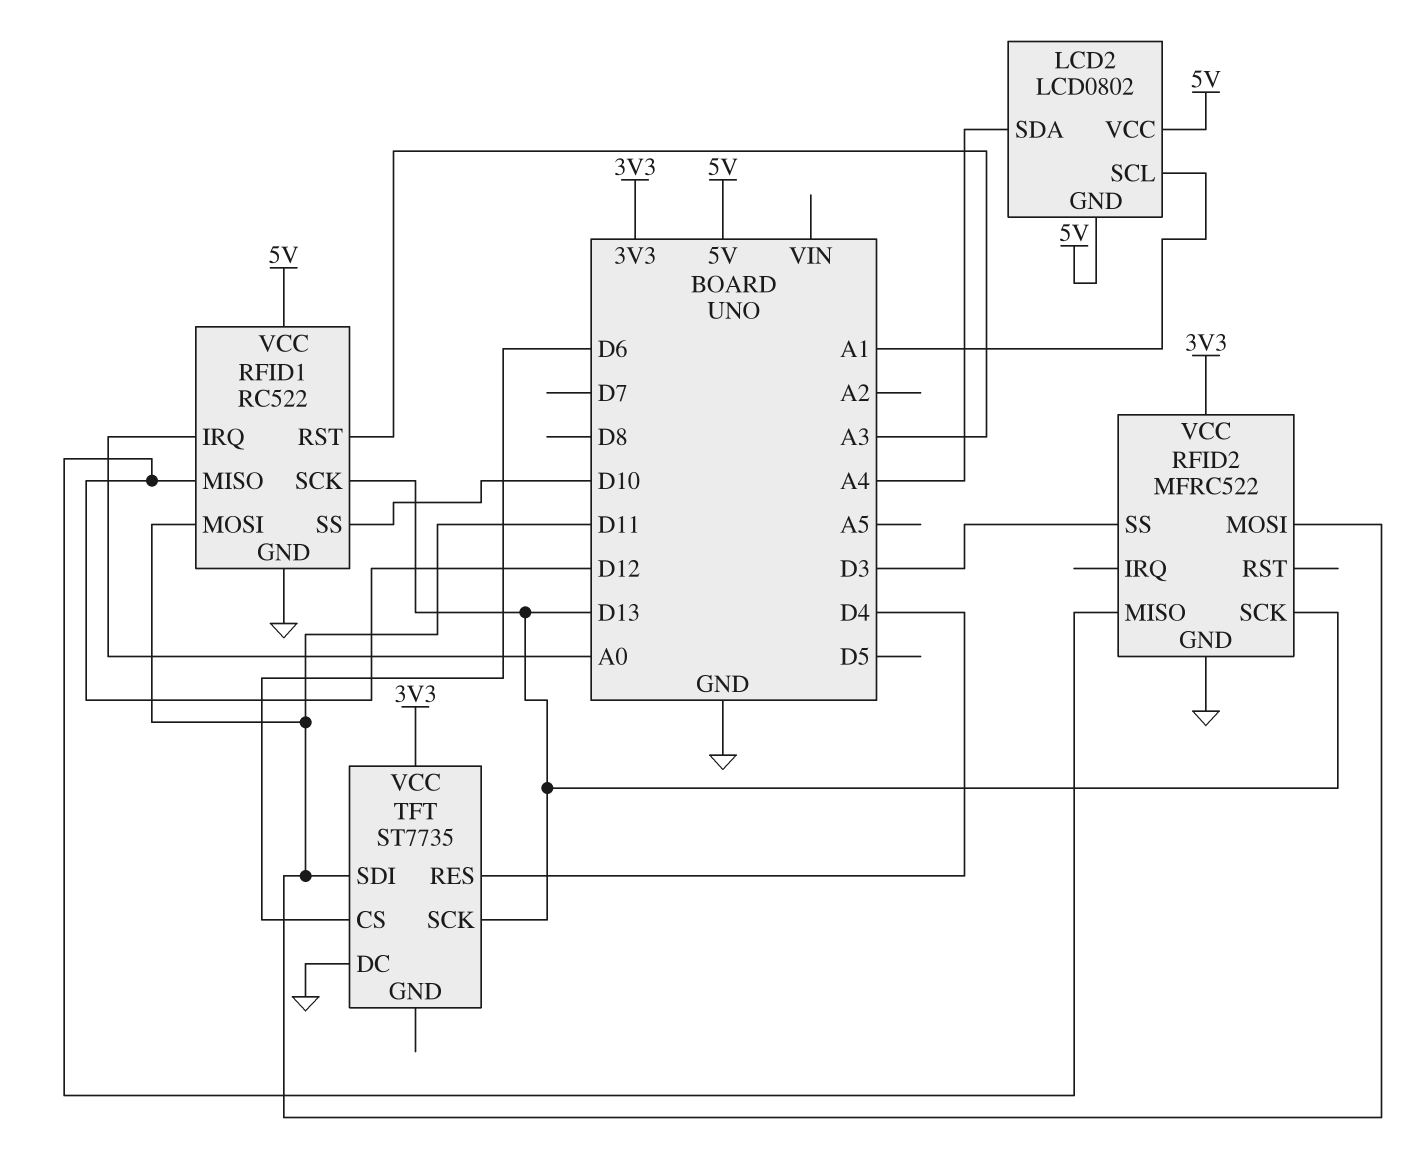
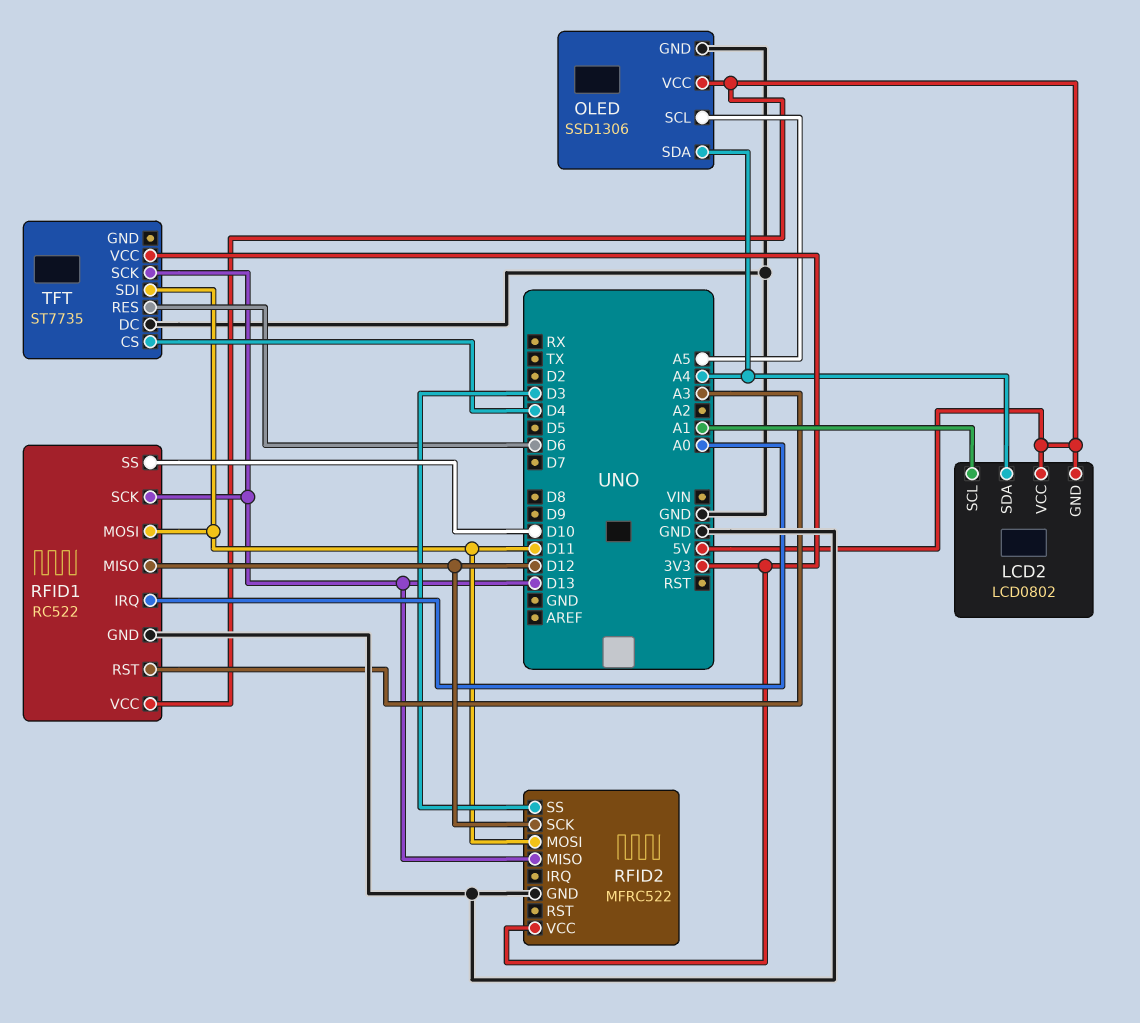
OLED: none -> SSD1306
OLED pin GND: none -> GND
OLED pin SCL: none -> A5
OLED pin SDA: none -> A4
OLED pin VCC: none -> 5V
RFID2 pin MISO: D12 -> D13
RFID2 pin SCK: D13 -> D12
TFT pin CS: D6 -> D4
TFT pin RES: D4 -> D6

